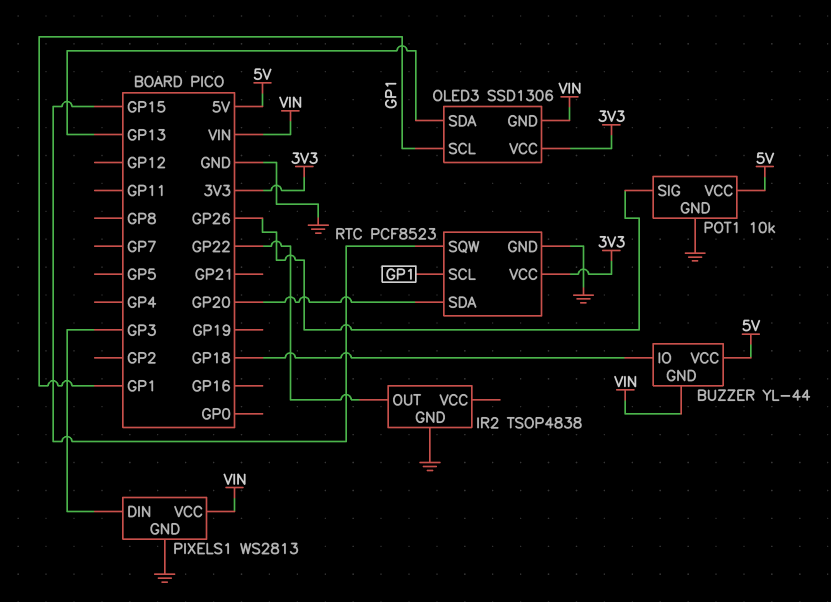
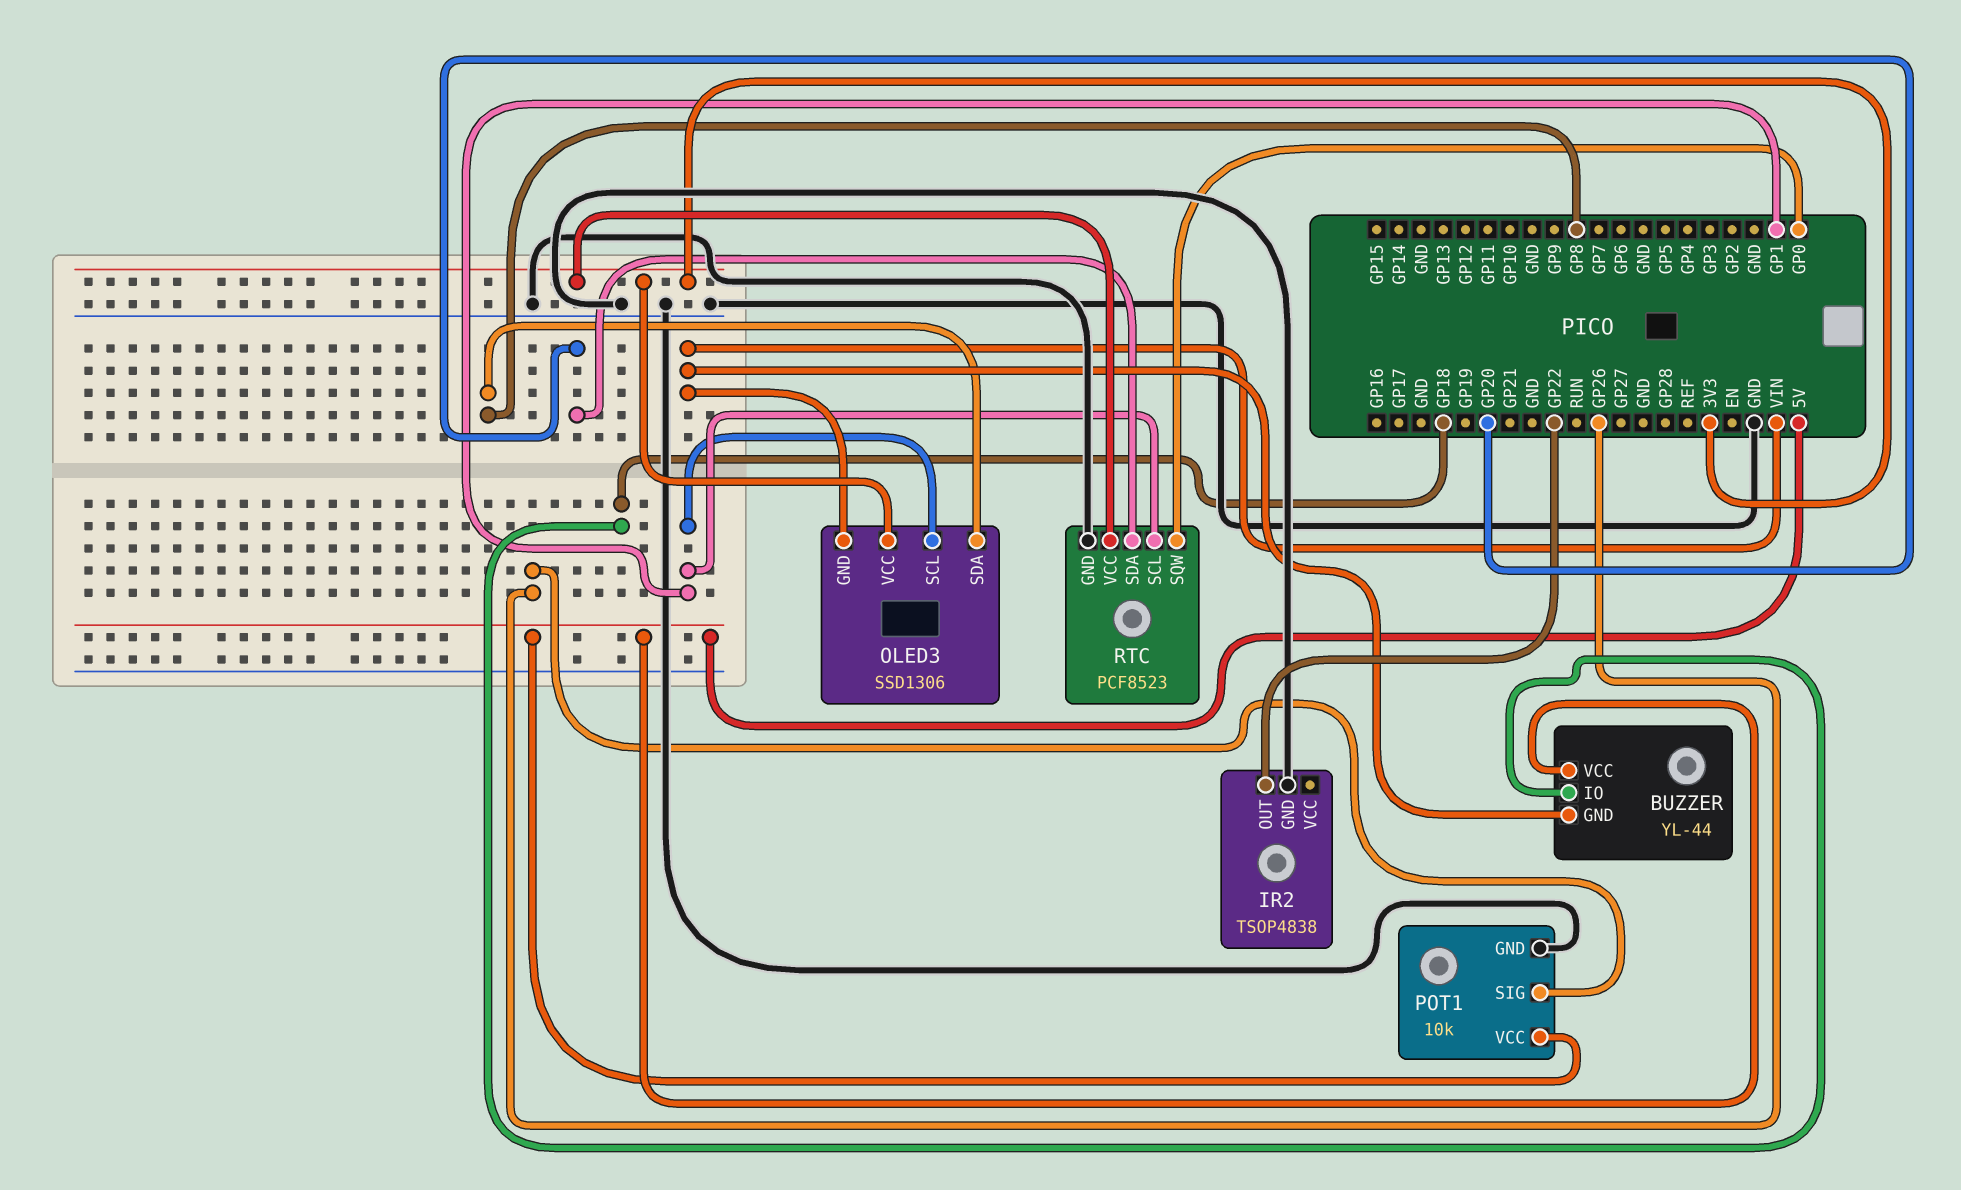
OLED3 pin SDA: GP13 -> GP8
PIXELS1: WS2813 -> none
PIXELS1 pin DIN: GP3 -> none
PIXELS1 pin GND: GND -> none
PIXELS1 pin VCC: VIN -> none
RTC pin SQW: GP15 -> GP0

